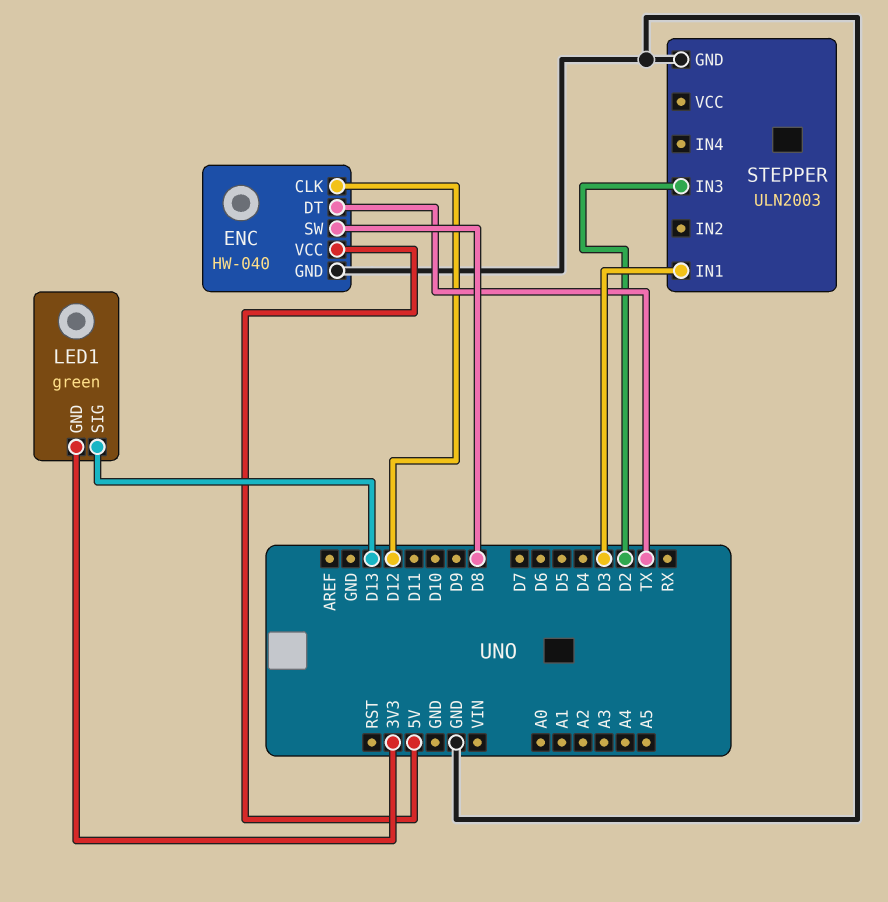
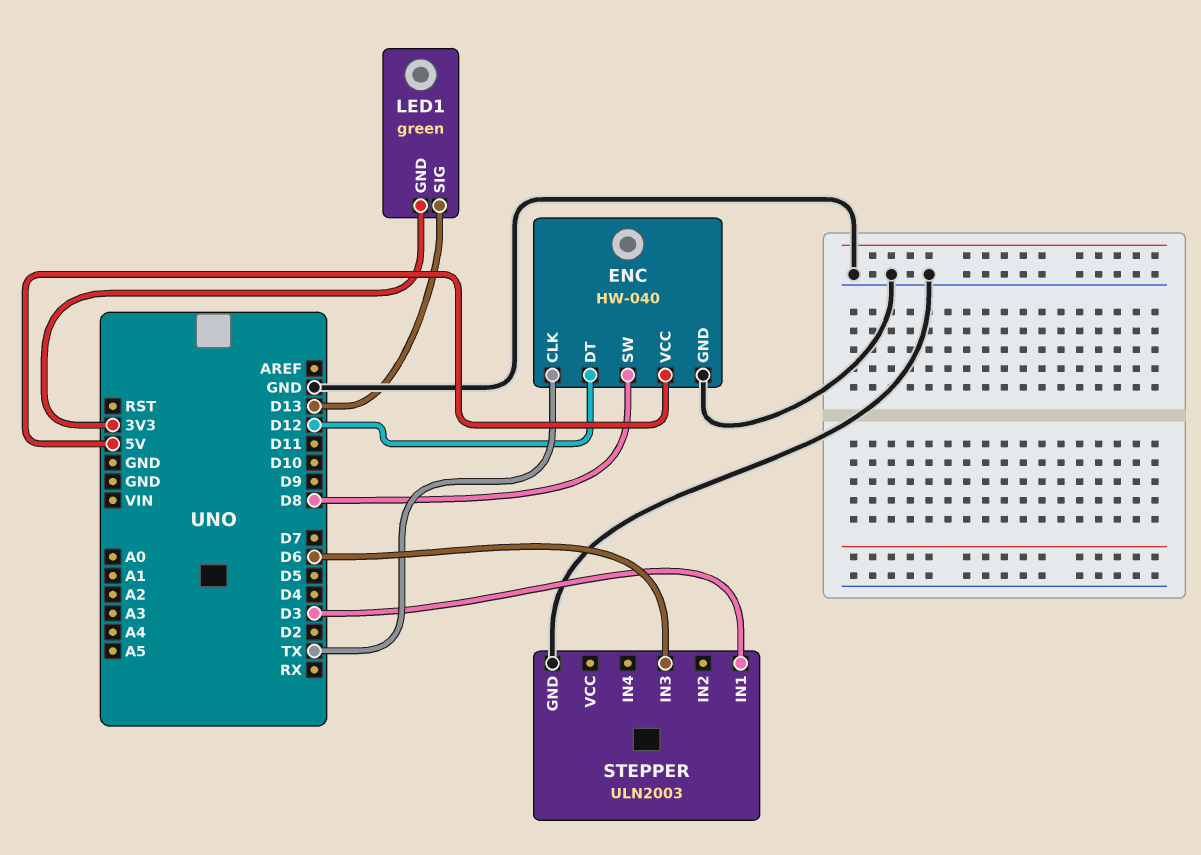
ENC pin CLK: D12 -> TX
ENC pin DT: TX -> D12
STEPPER pin IN3: D2 -> D6

